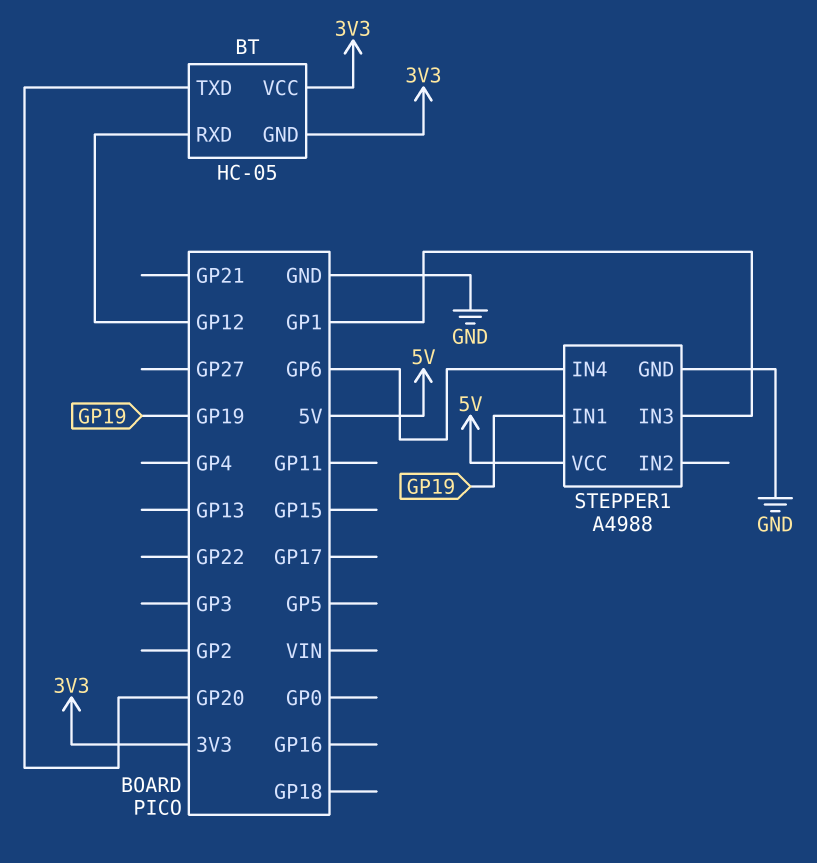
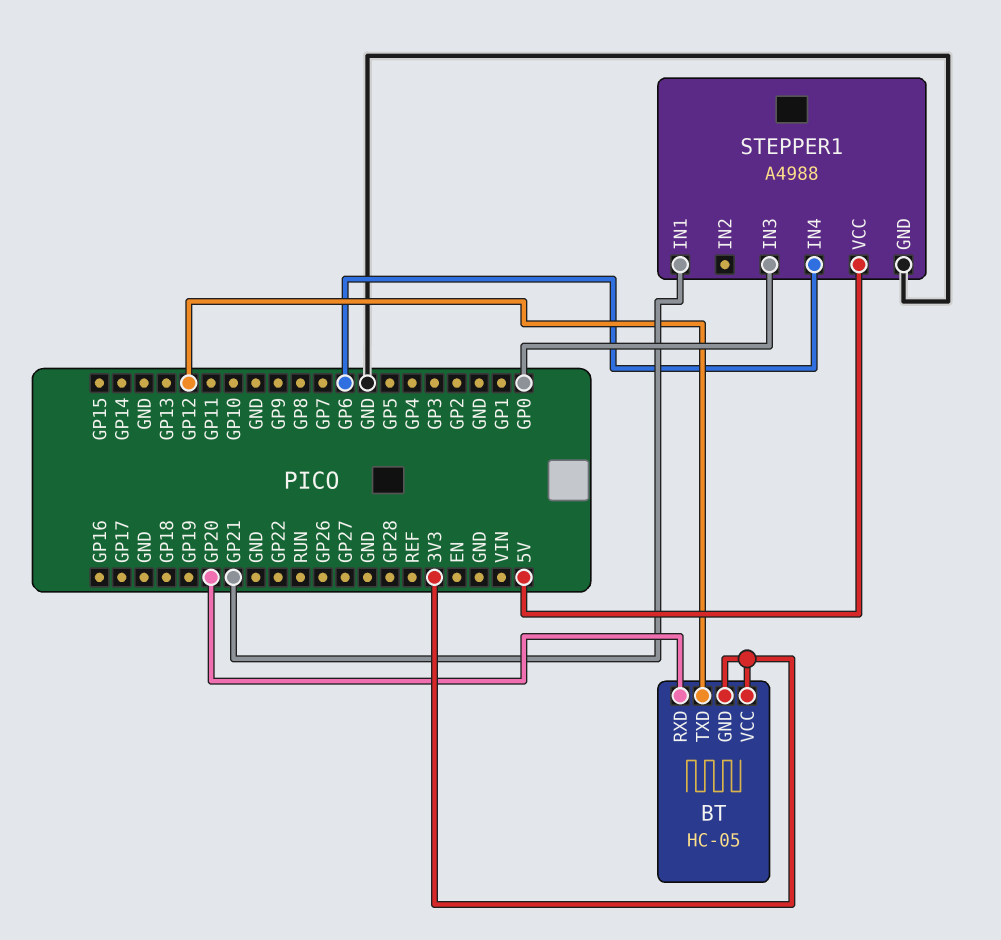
BT pin RXD: GP12 -> GP20
BT pin TXD: GP20 -> GP12
STEPPER1 pin IN1: GP19 -> GP21
STEPPER1 pin IN3: GP1 -> GP0

